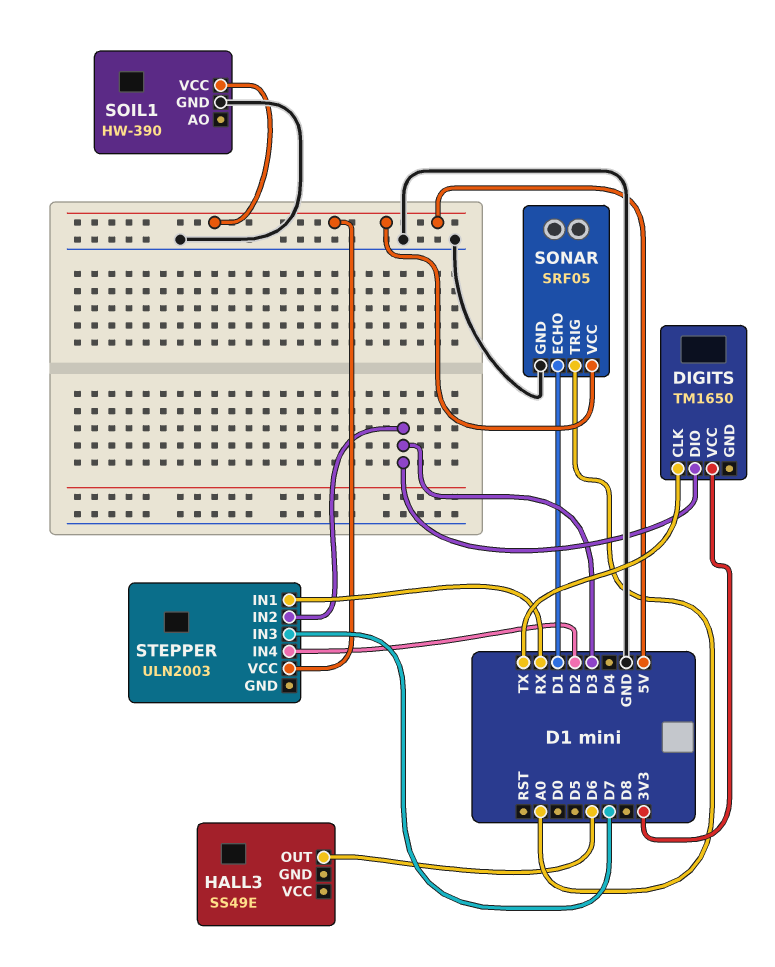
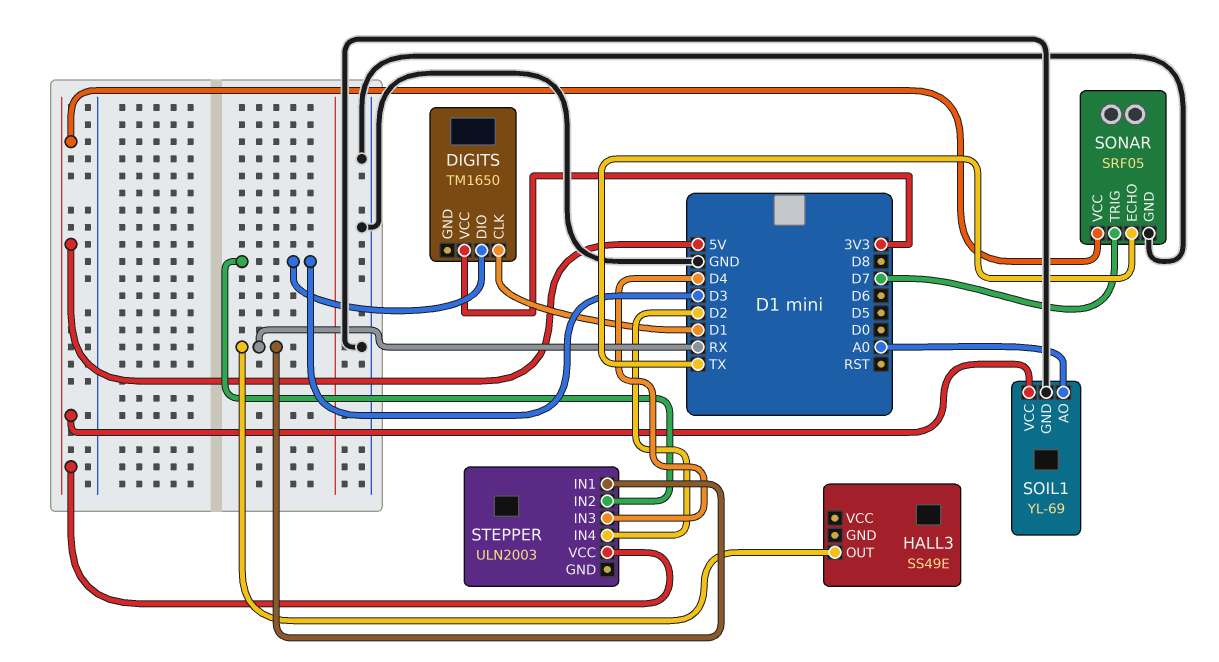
DIGITS pin CLK: TX -> D1
HALL3 pin OUT: D6 -> RX
SOIL1: HW-390 -> YL-69
SOIL1 pin AO: none -> A0
SONAR pin ECHO: D1 -> TX
SONAR pin TRIG: A0 -> D7
STEPPER pin IN3: D7 -> D4

